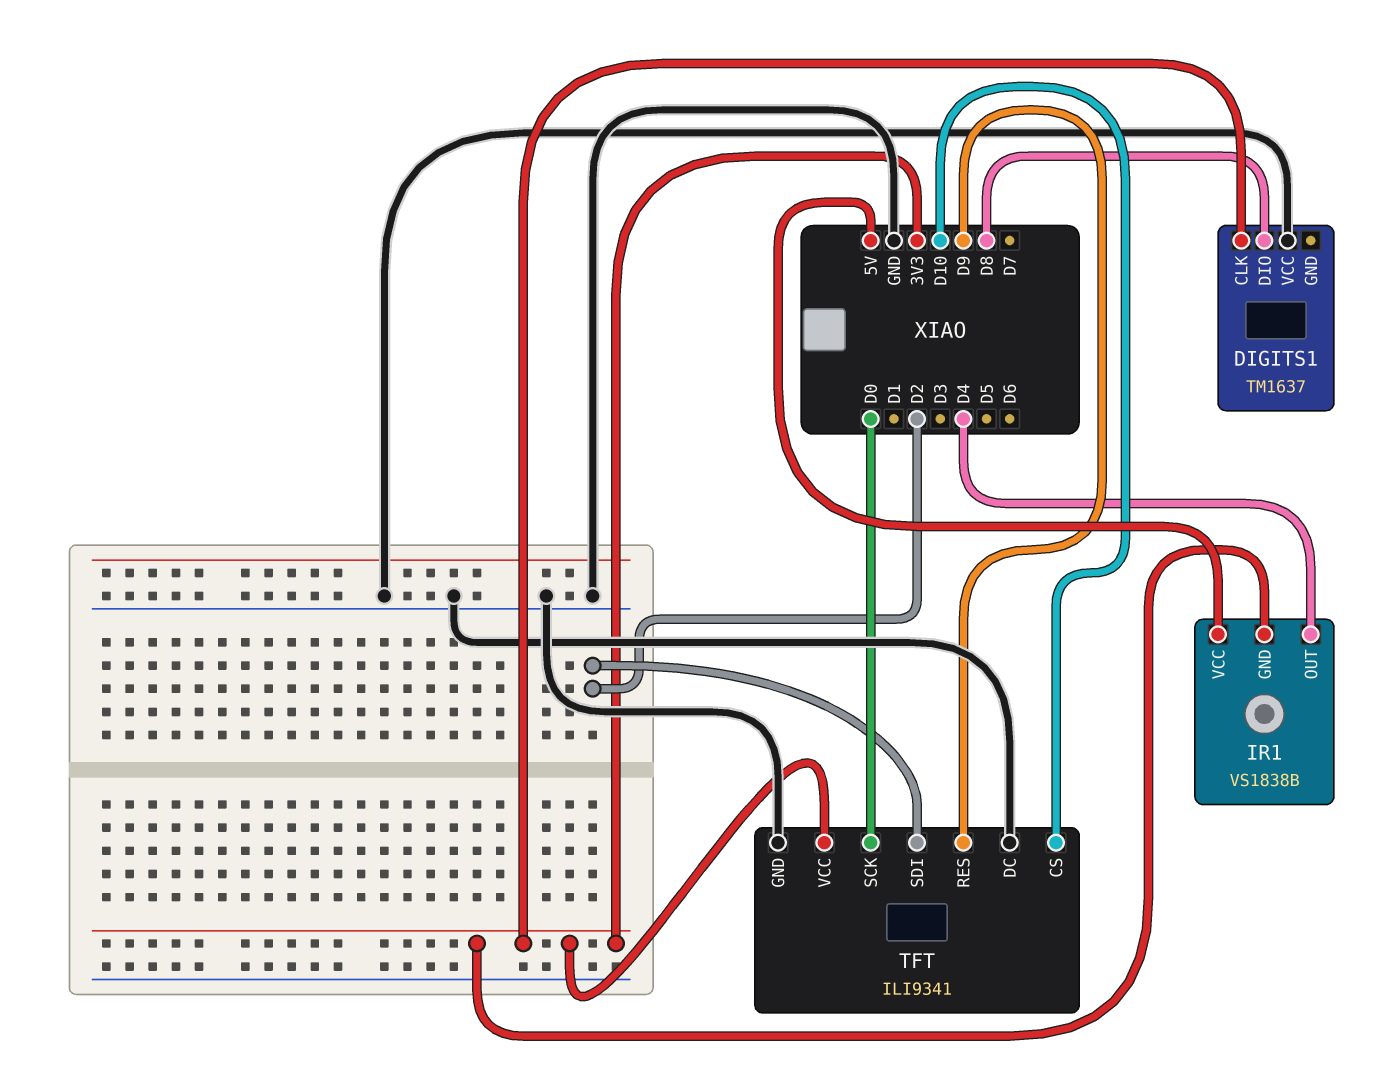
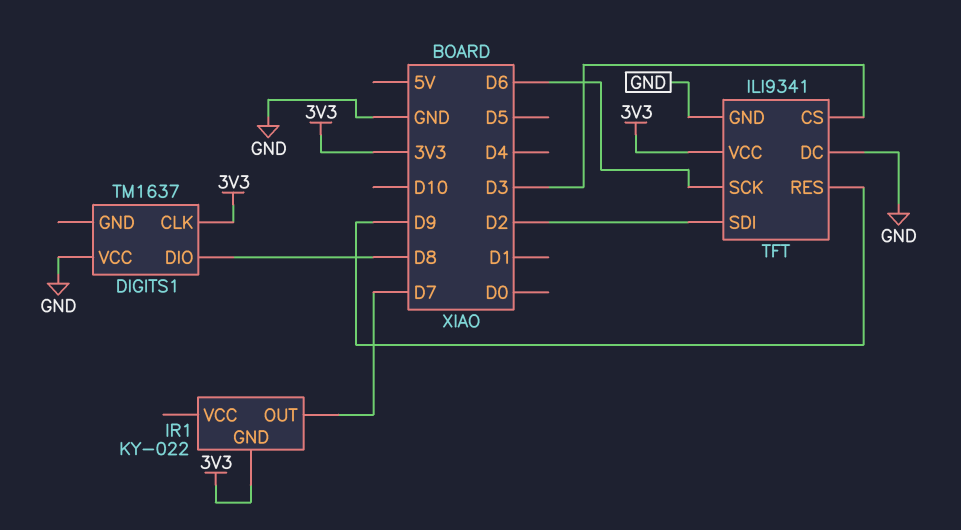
IR1: VS1838B -> KY-022
IR1 pin OUT: D4 -> D7
IR1 pin VCC: 5V -> none
TFT pin CS: D10 -> D3
TFT pin SCK: D0 -> D6

